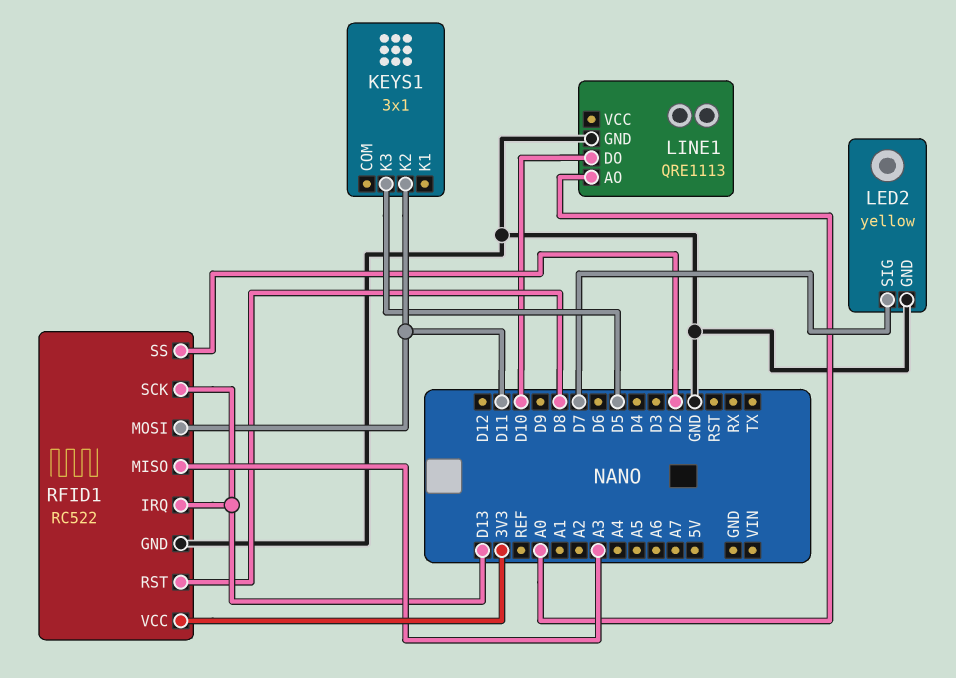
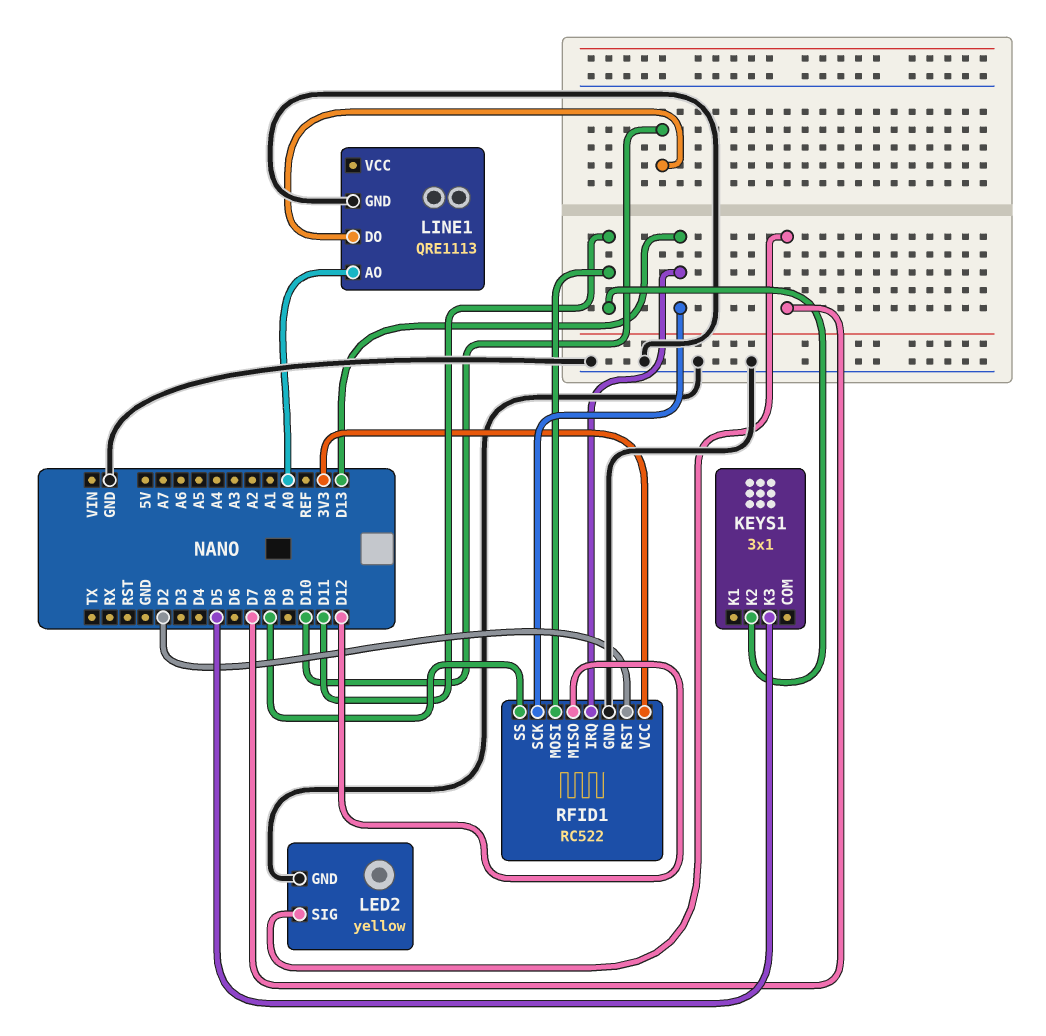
RFID1 pin MISO: A3 -> D12
RFID1 pin RST: D8 -> D2
RFID1 pin SS: D2 -> D8

